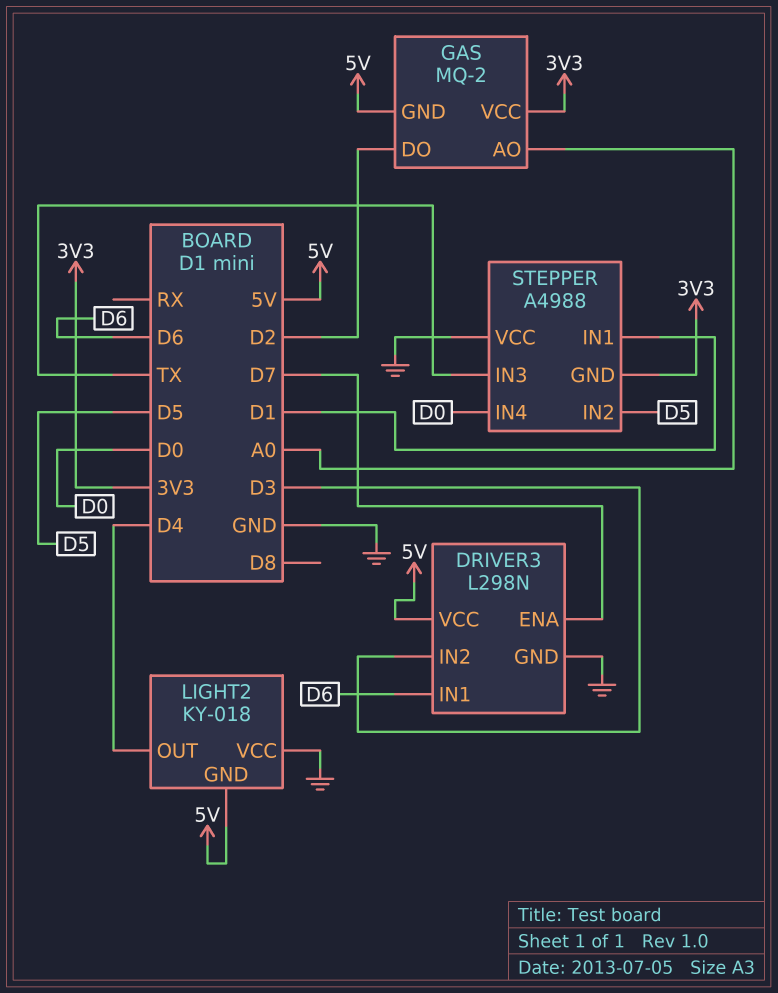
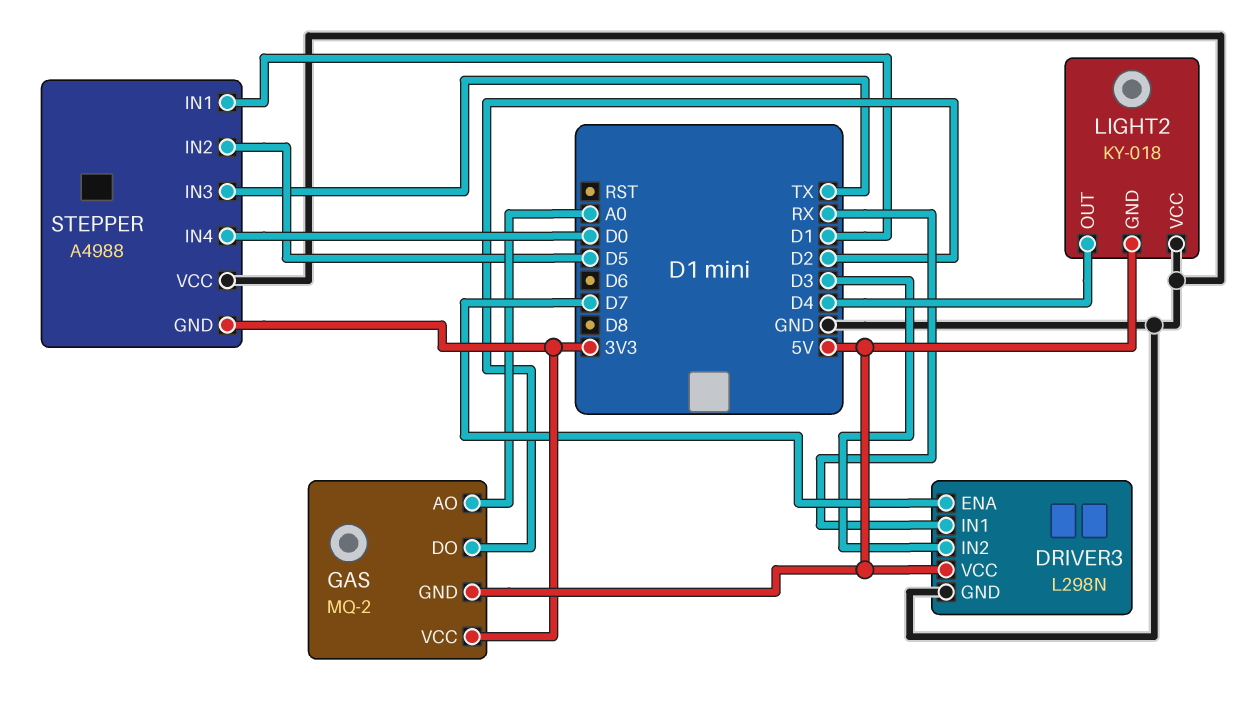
DRIVER3 pin IN1: D6 -> RX

